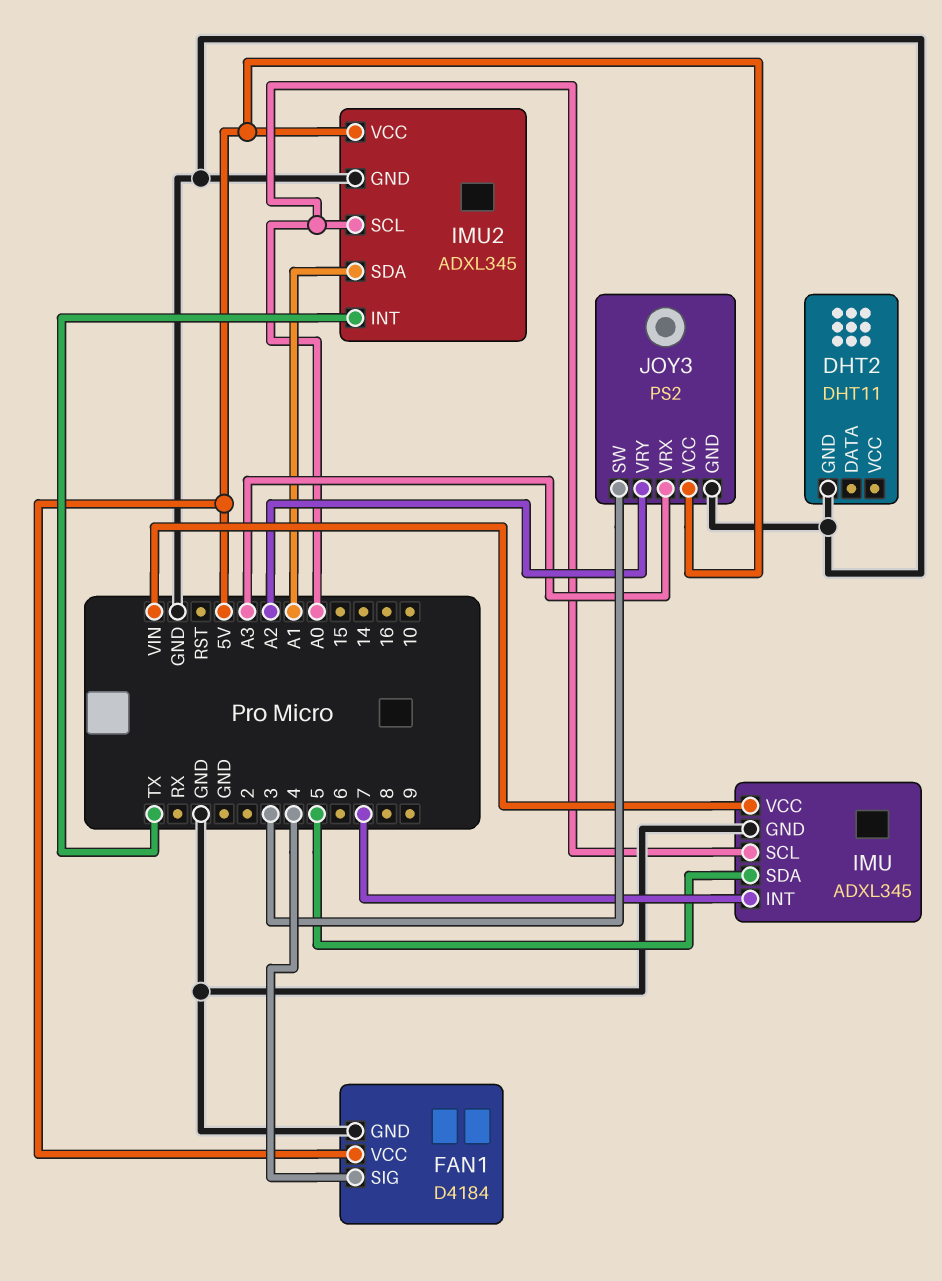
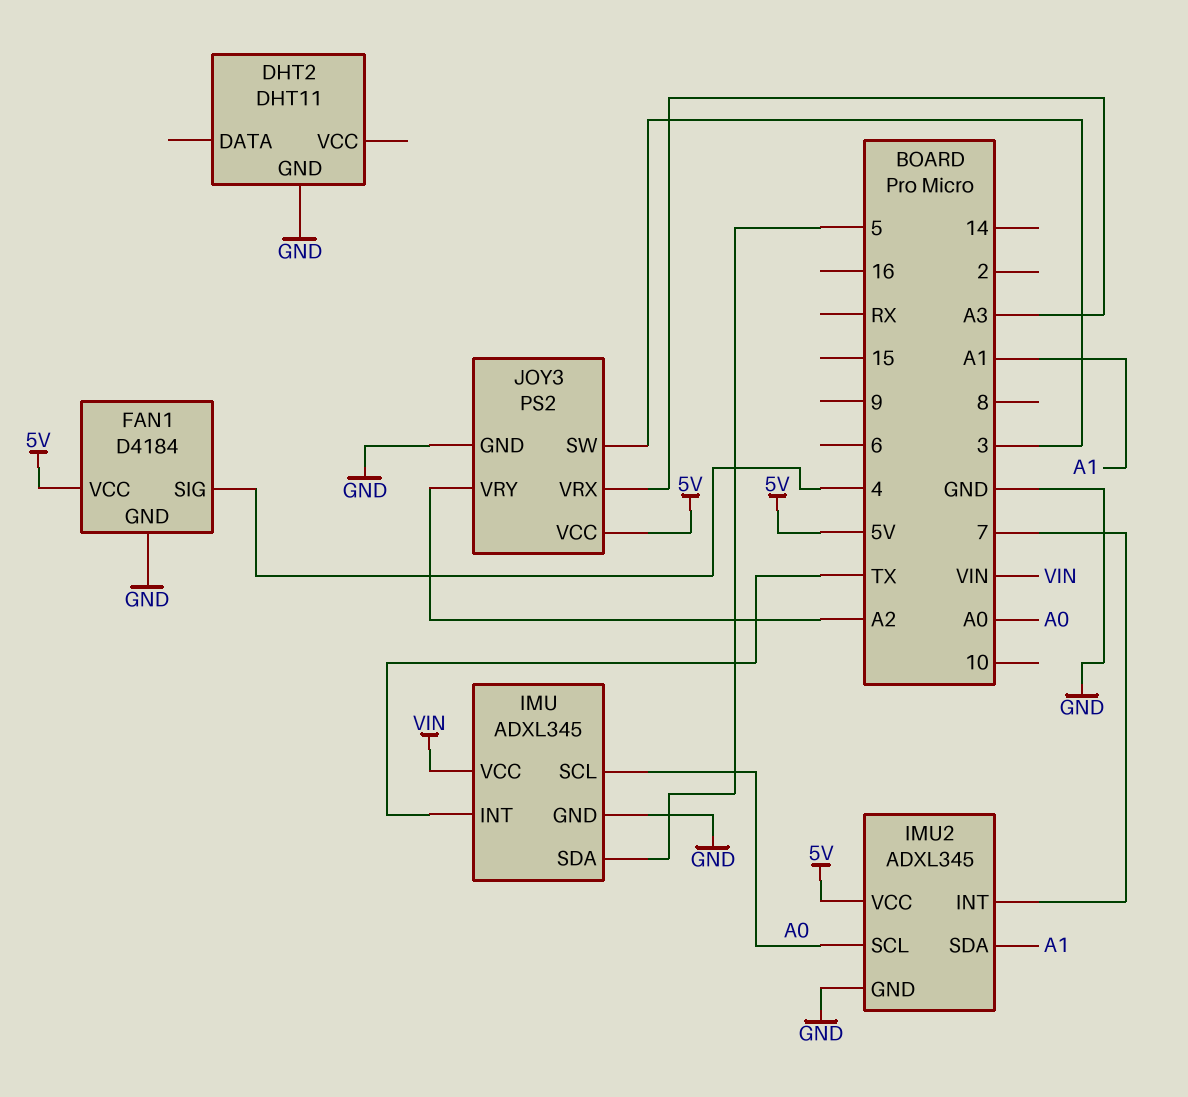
IMU pin INT: 7 -> TX
IMU2 pin INT: TX -> 7

